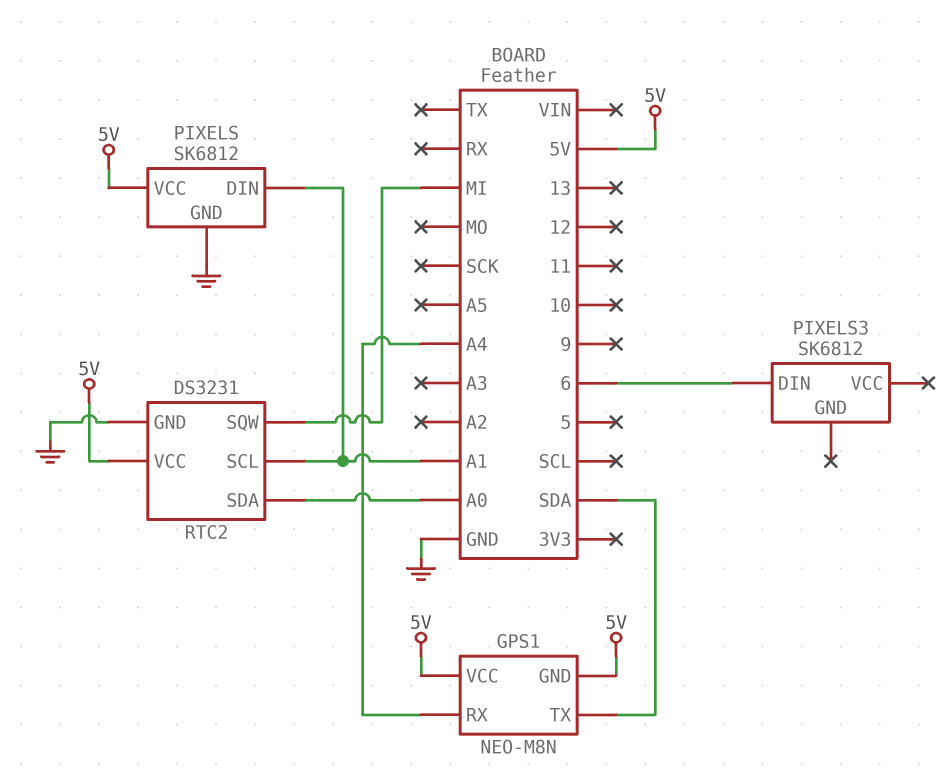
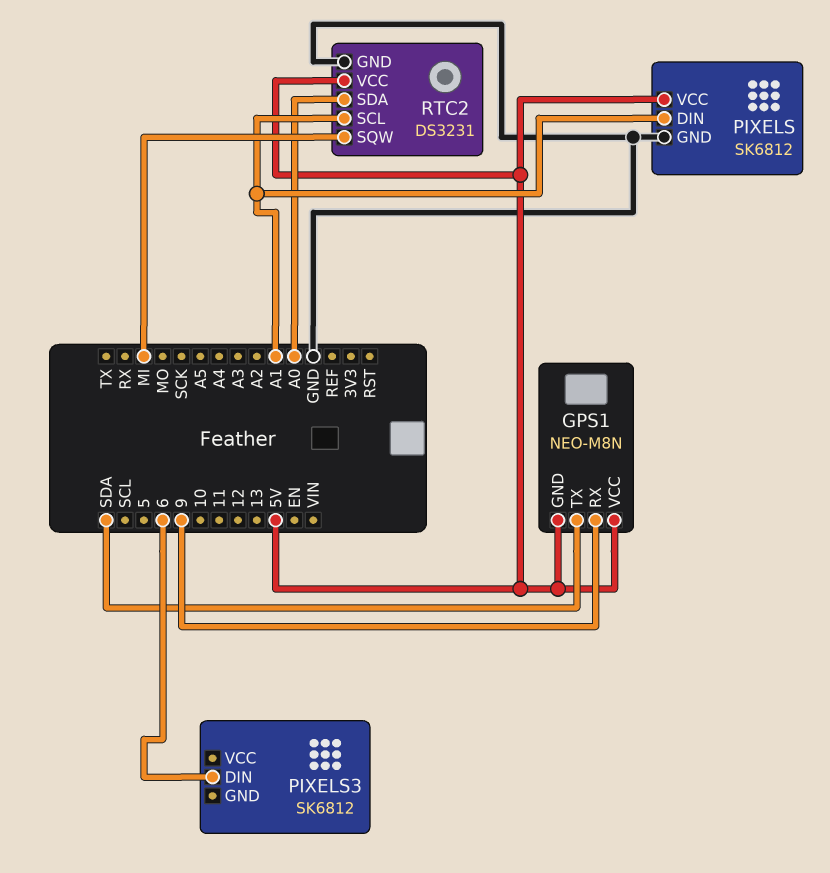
GPS1 pin RX: A4 -> 9

